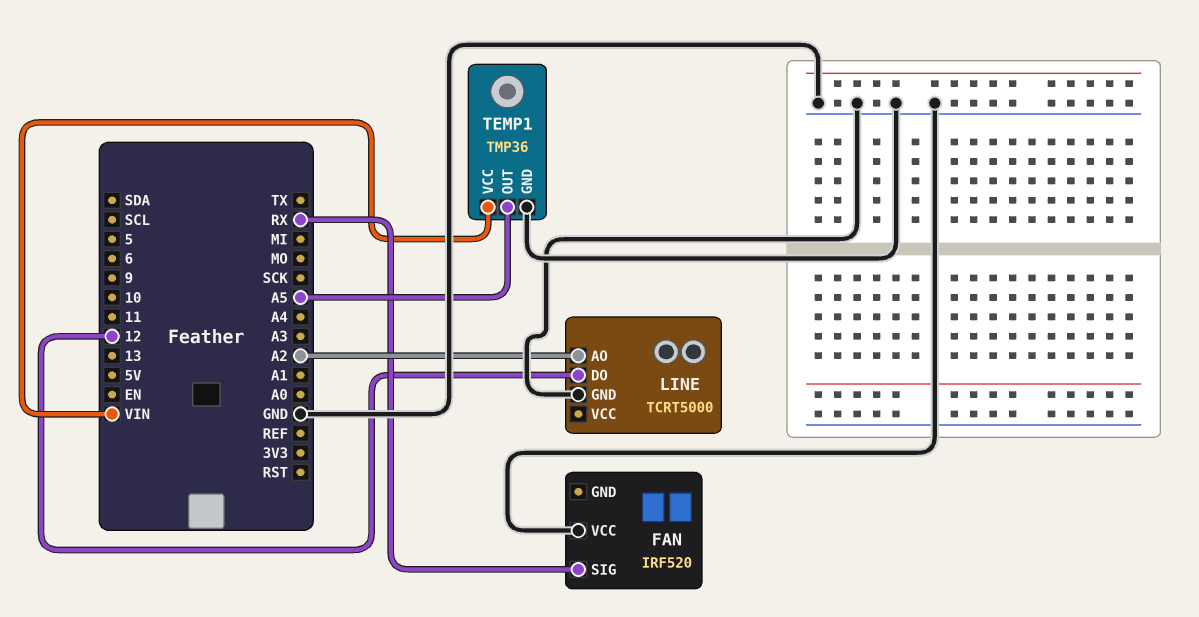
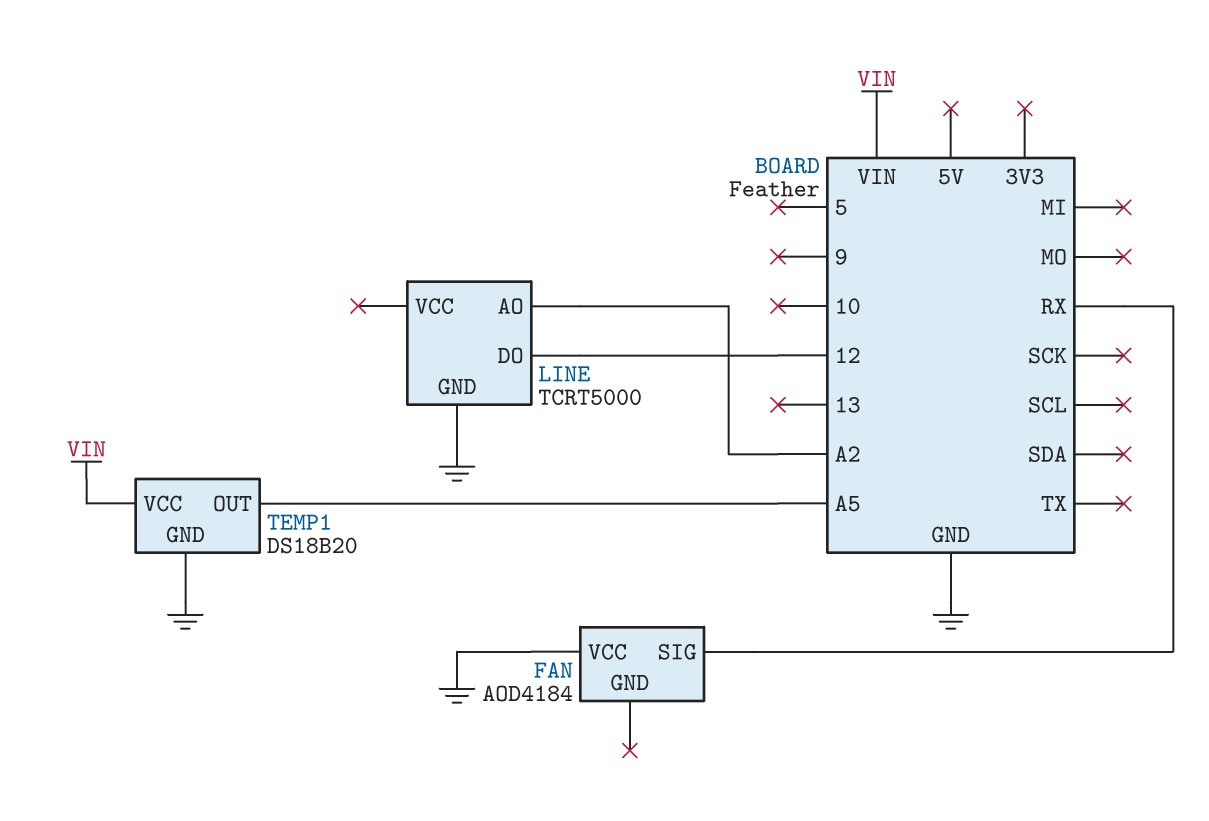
FAN: IRF520 -> AOD4184
TEMP1: TMP36 -> DS18B20

